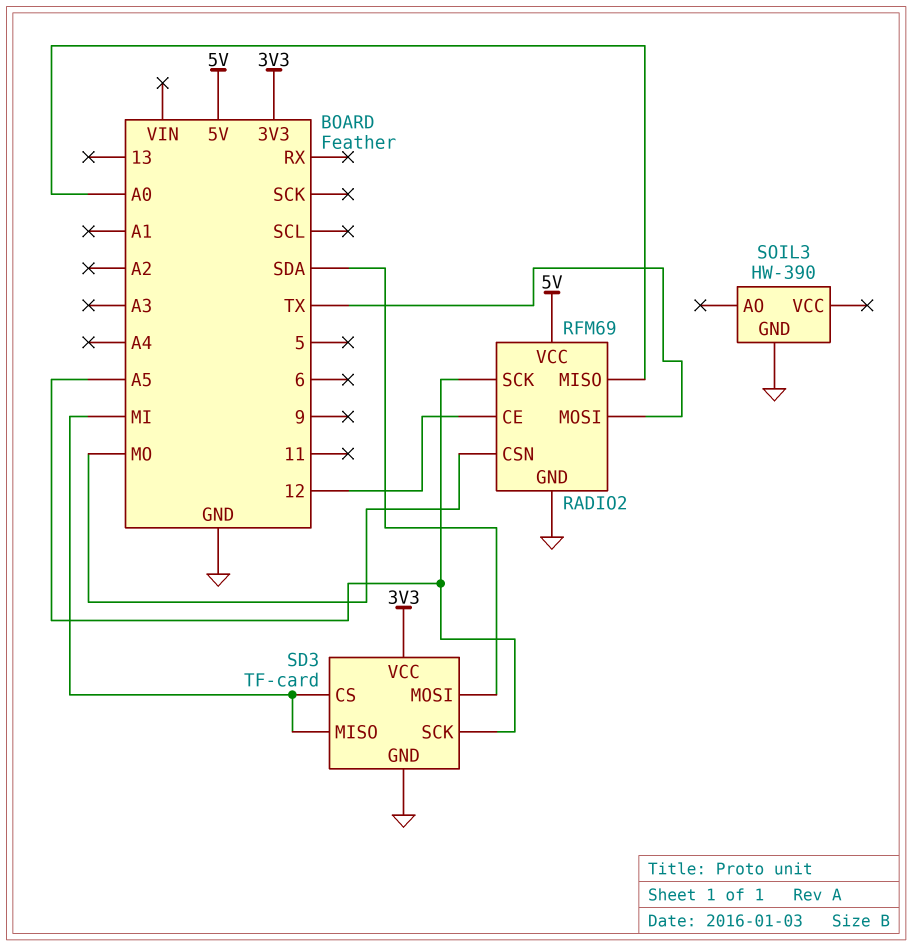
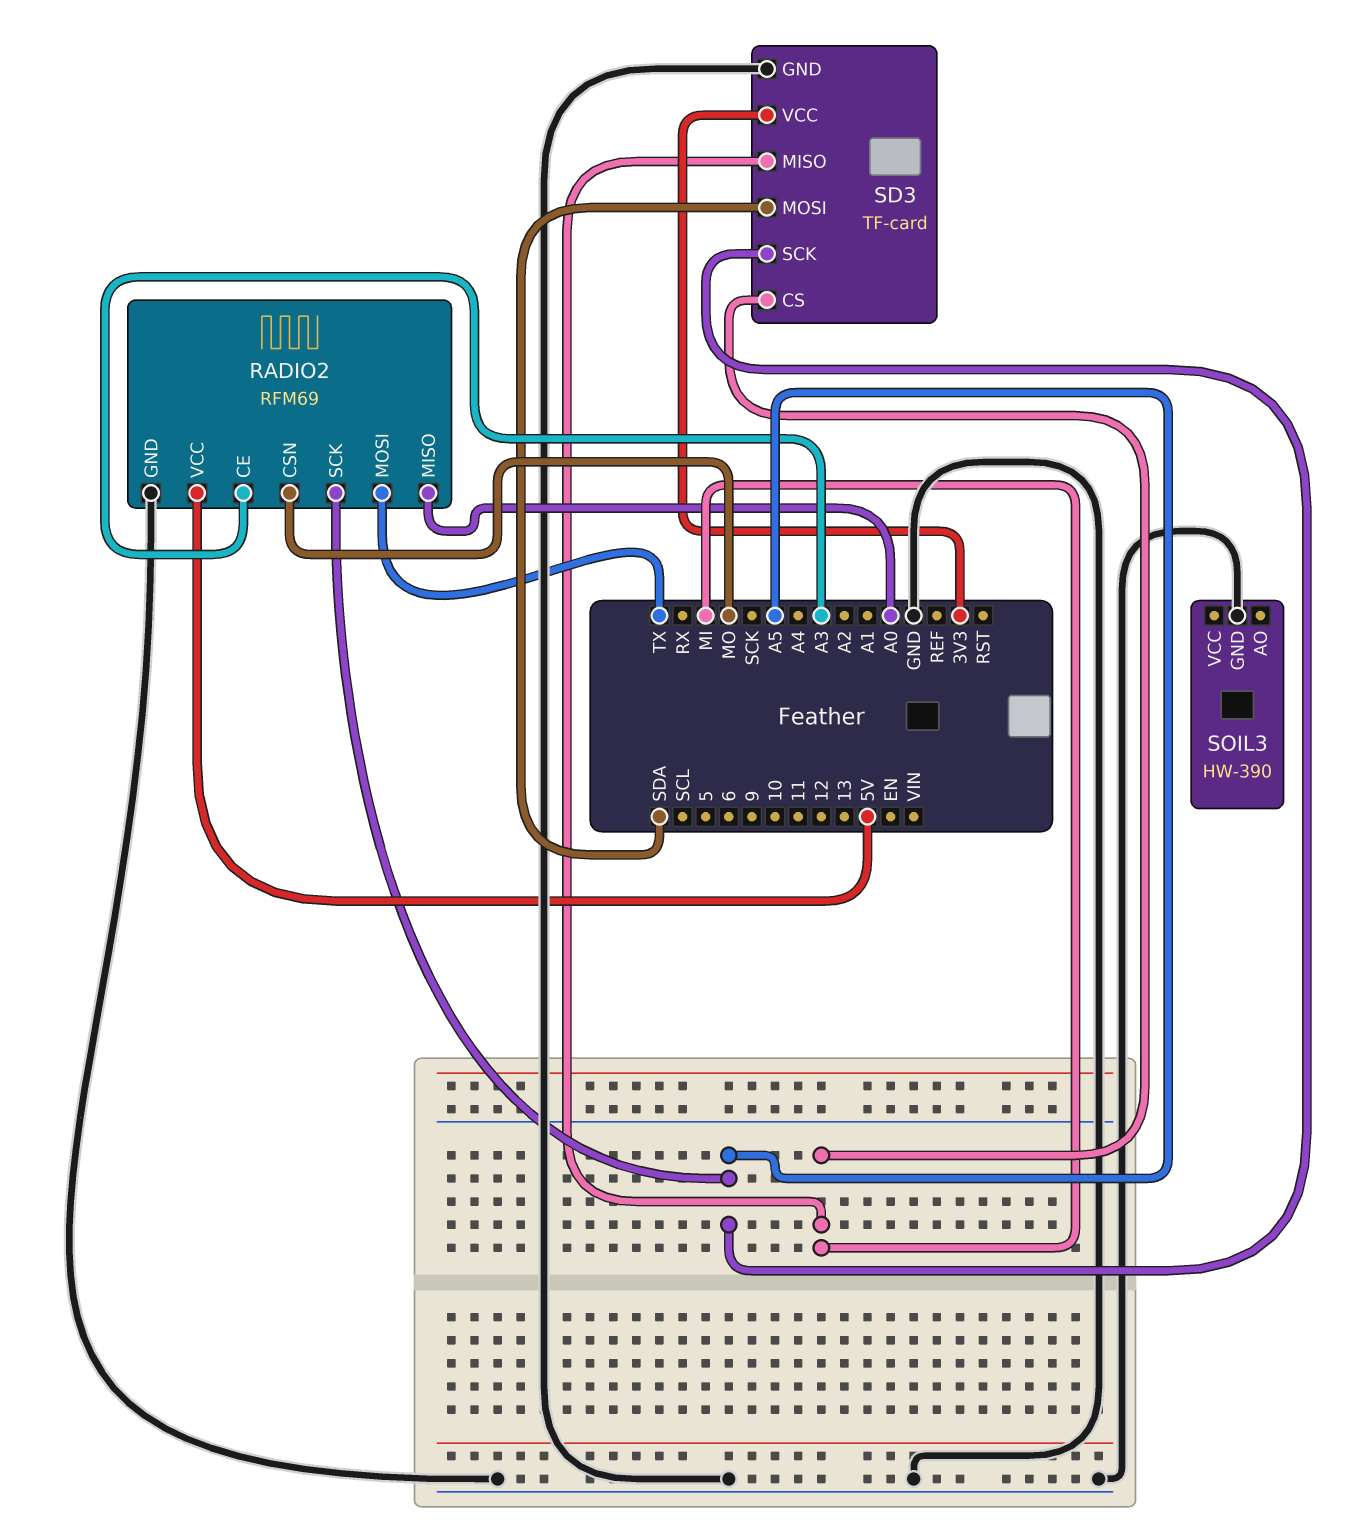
RADIO2 pin CE: 12 -> A3

